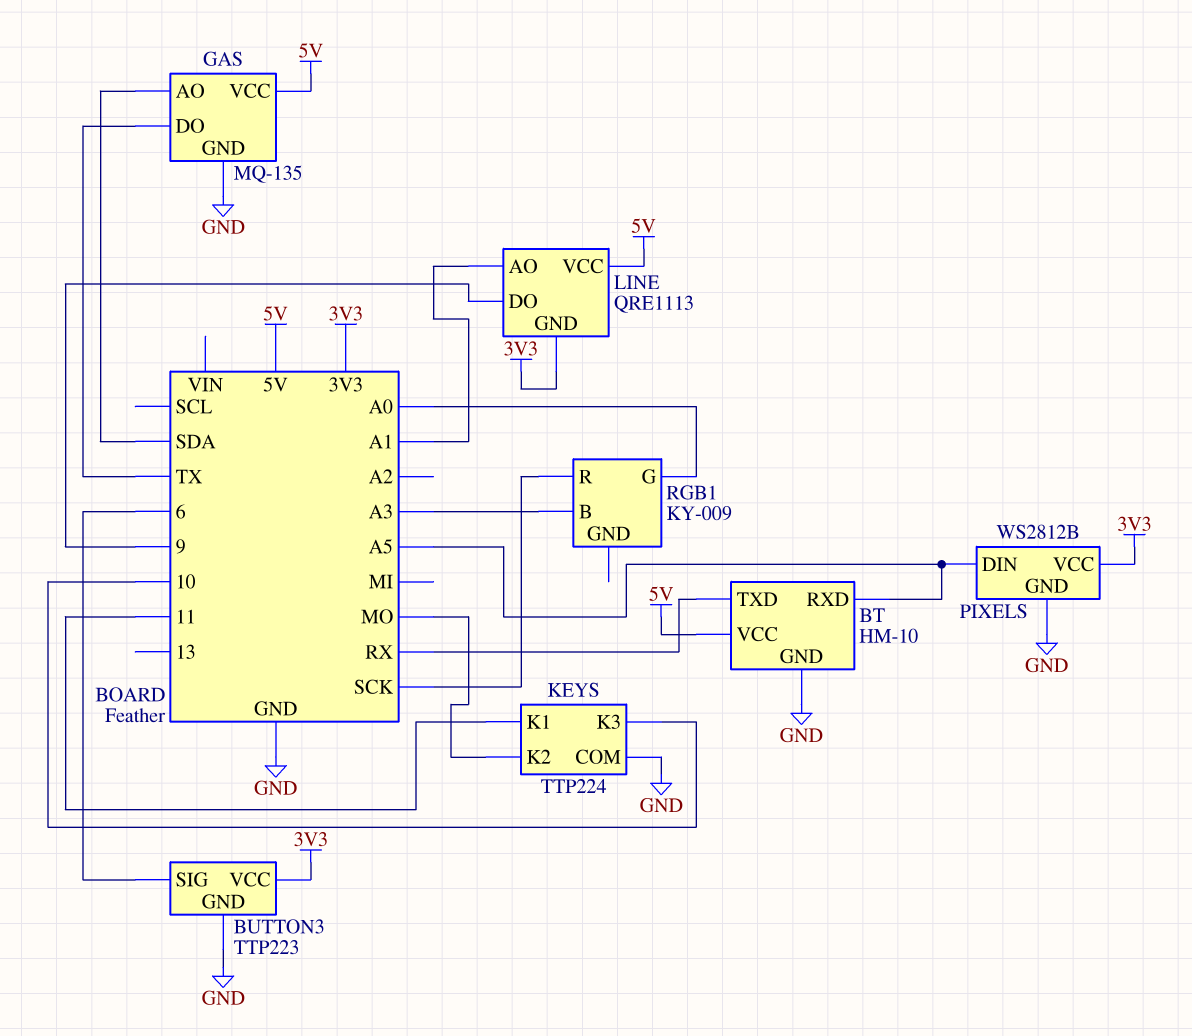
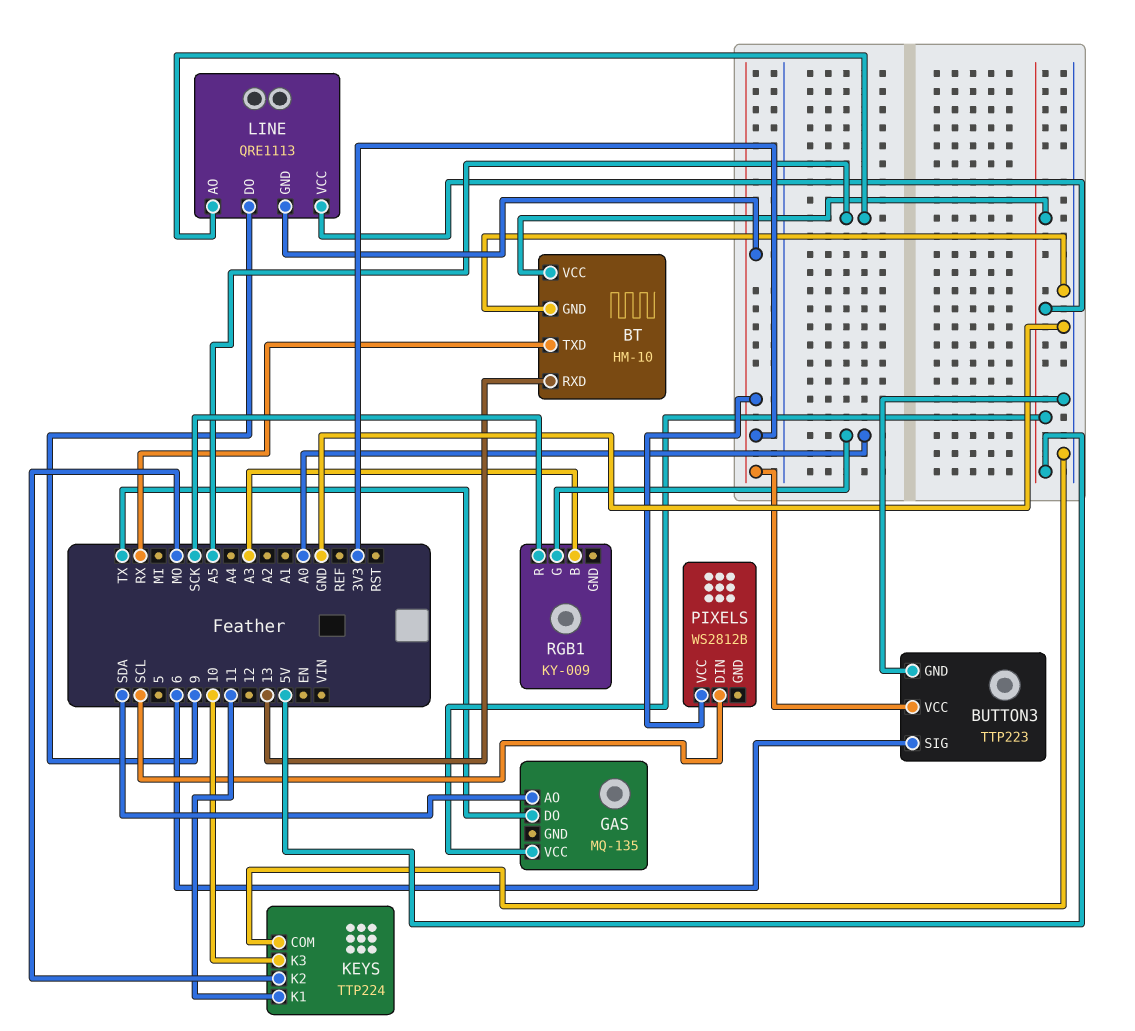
BT pin RXD: A5 -> 13
GAS pin GND: GND -> none
LINE pin AO: A1 -> A5
PIXELS pin DIN: A5 -> SCL
PIXELS pin GND: GND -> none

